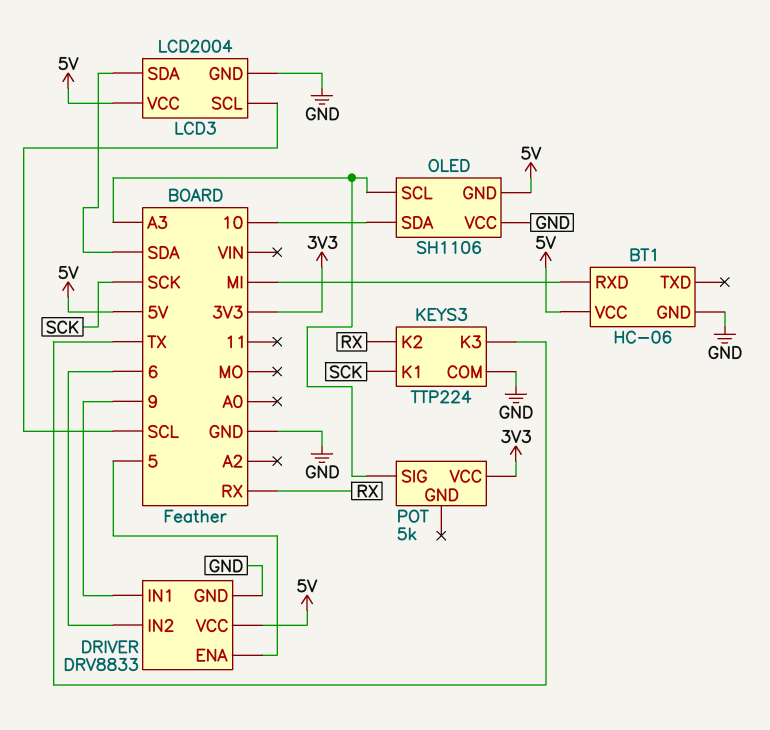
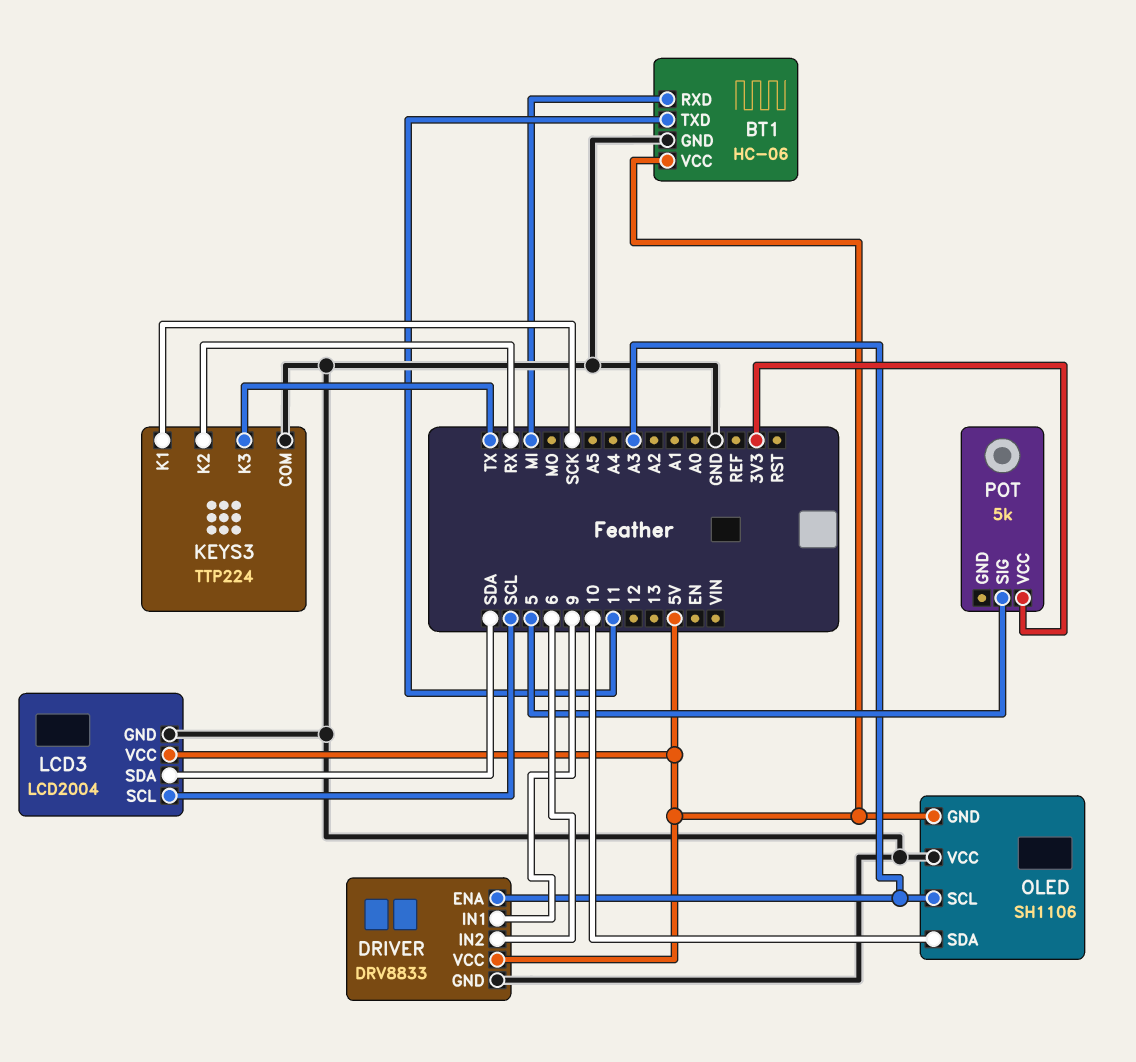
BT1 pin TXD: none -> 11
DRIVER pin ENA: 5 -> A3
POT pin SIG: A3 -> 5

